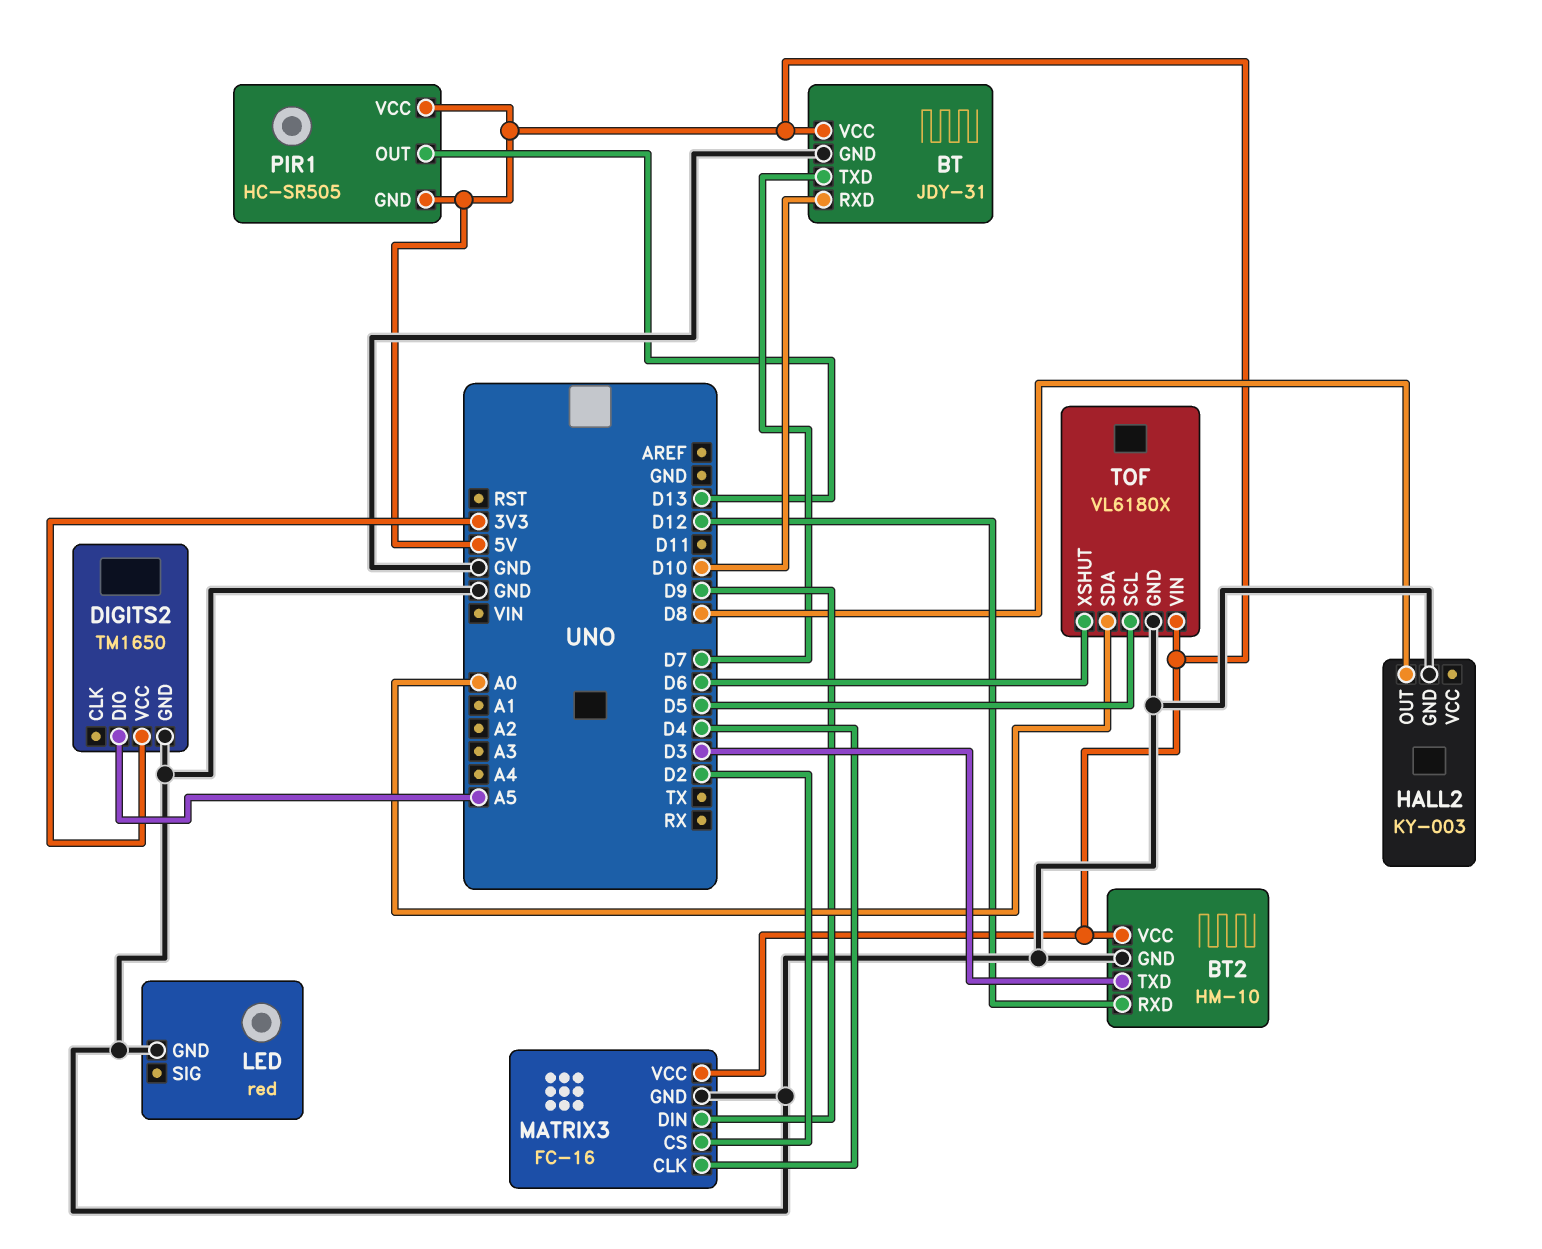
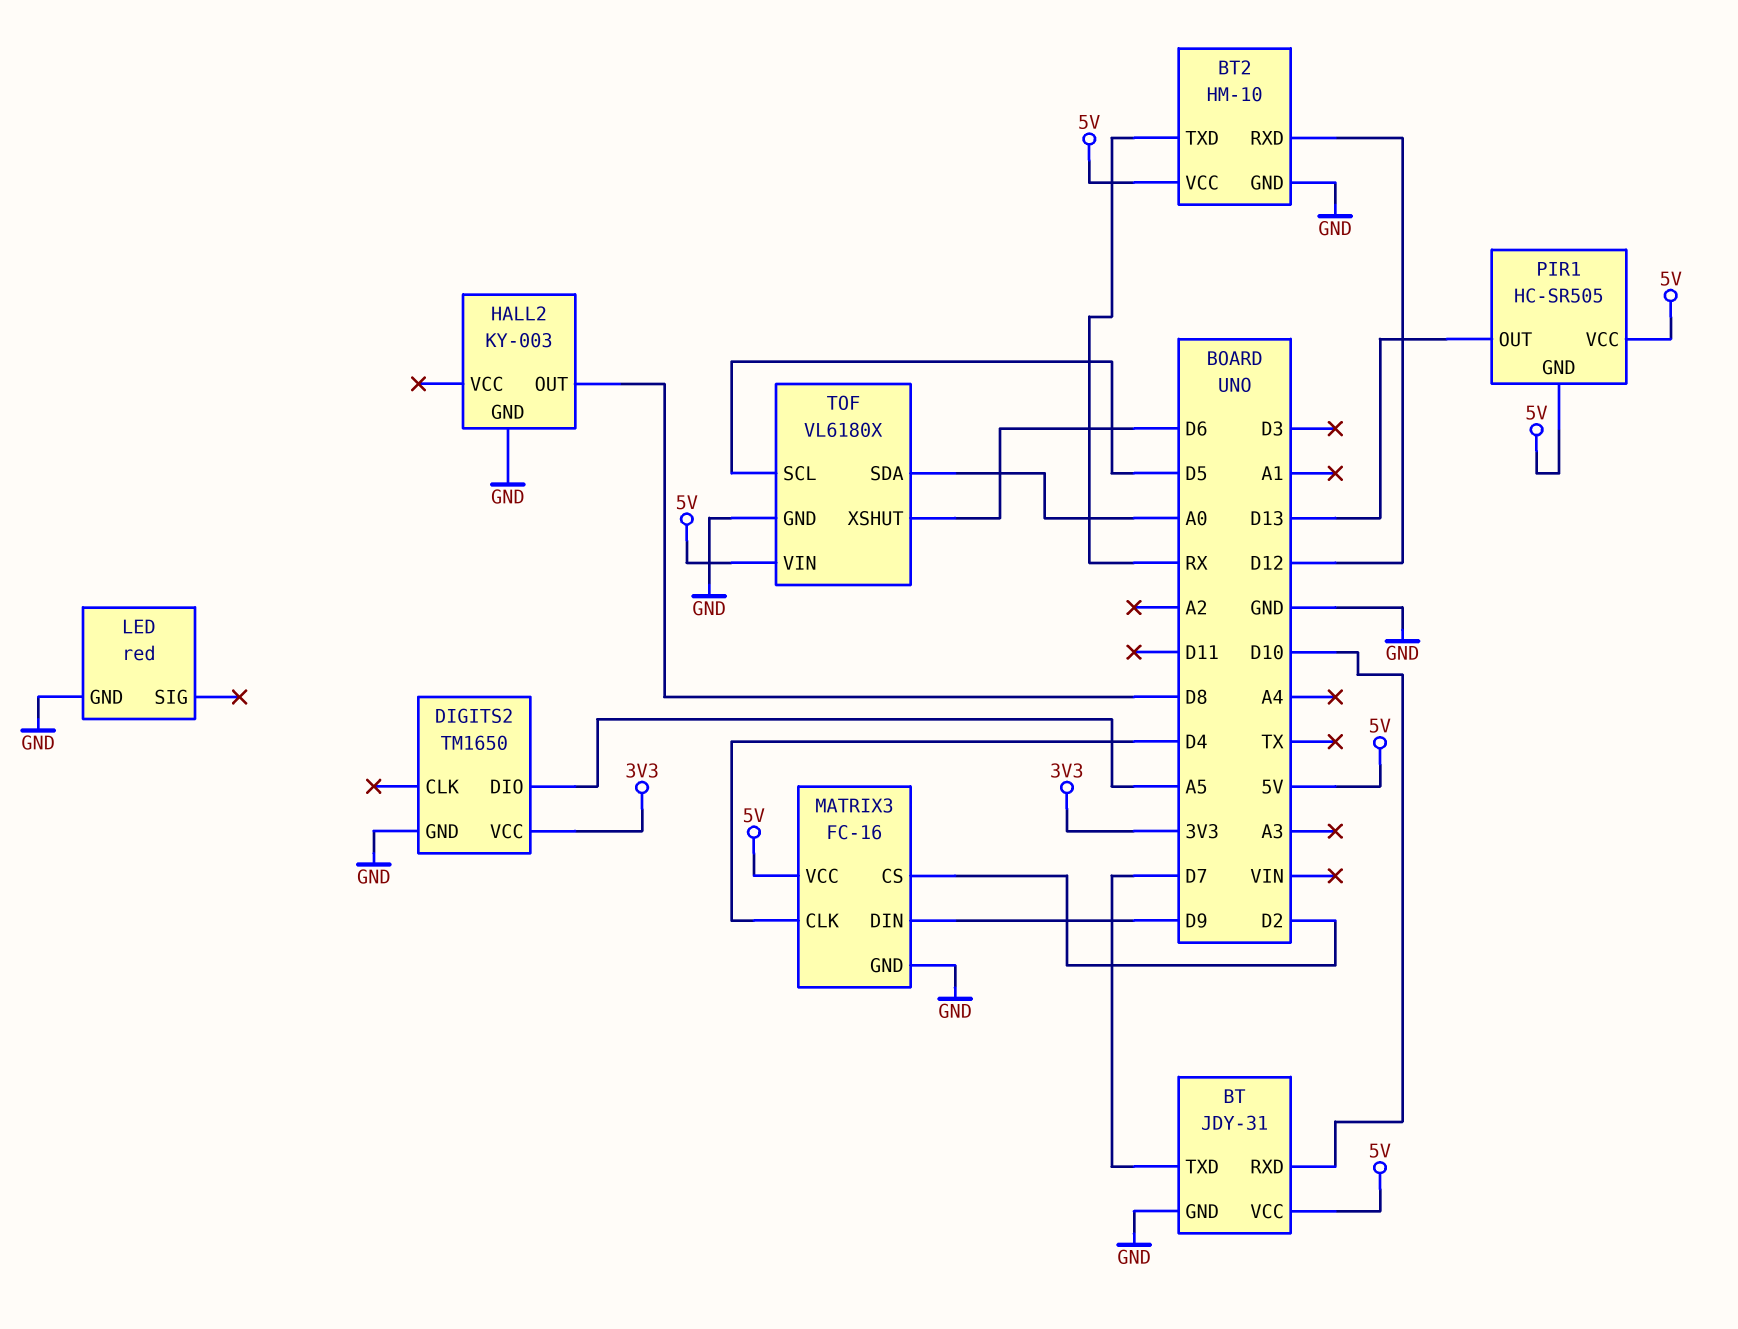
BT2 pin TXD: D3 -> RX

